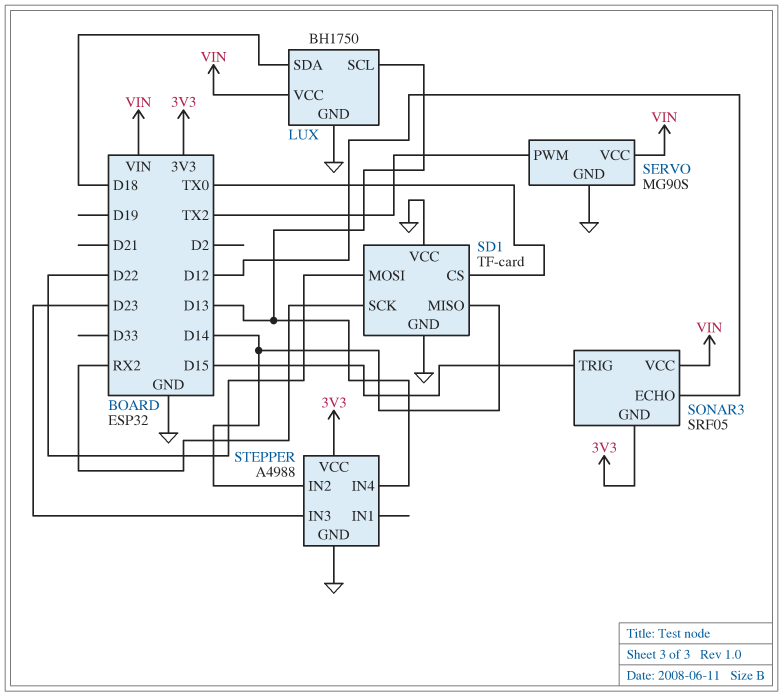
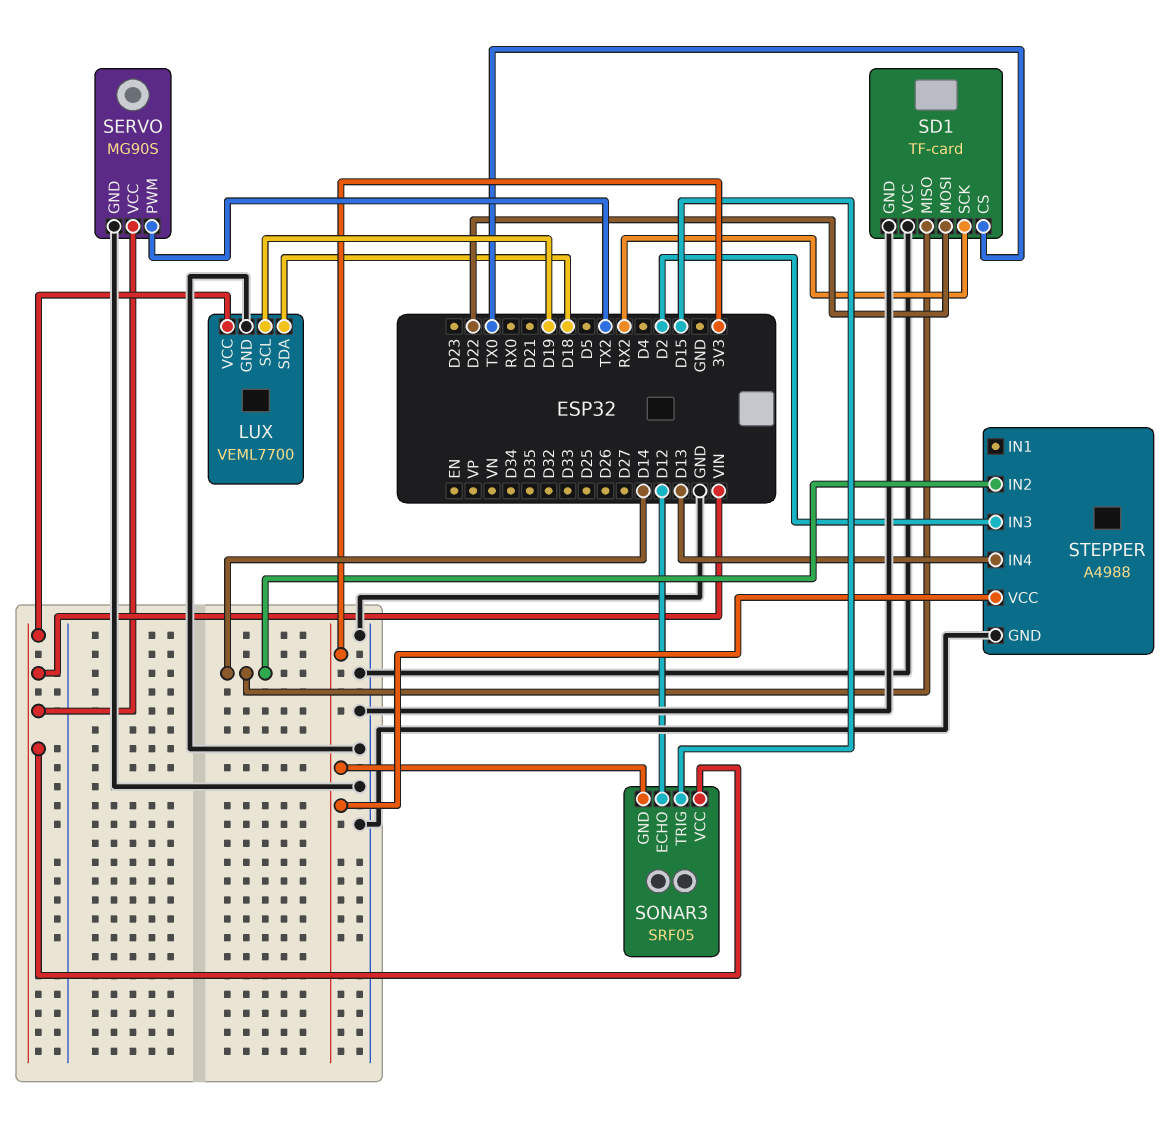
LUX: BH1750 -> VEML7700
LUX pin SCL: D13 -> D19
STEPPER pin IN3: D23 -> D2

